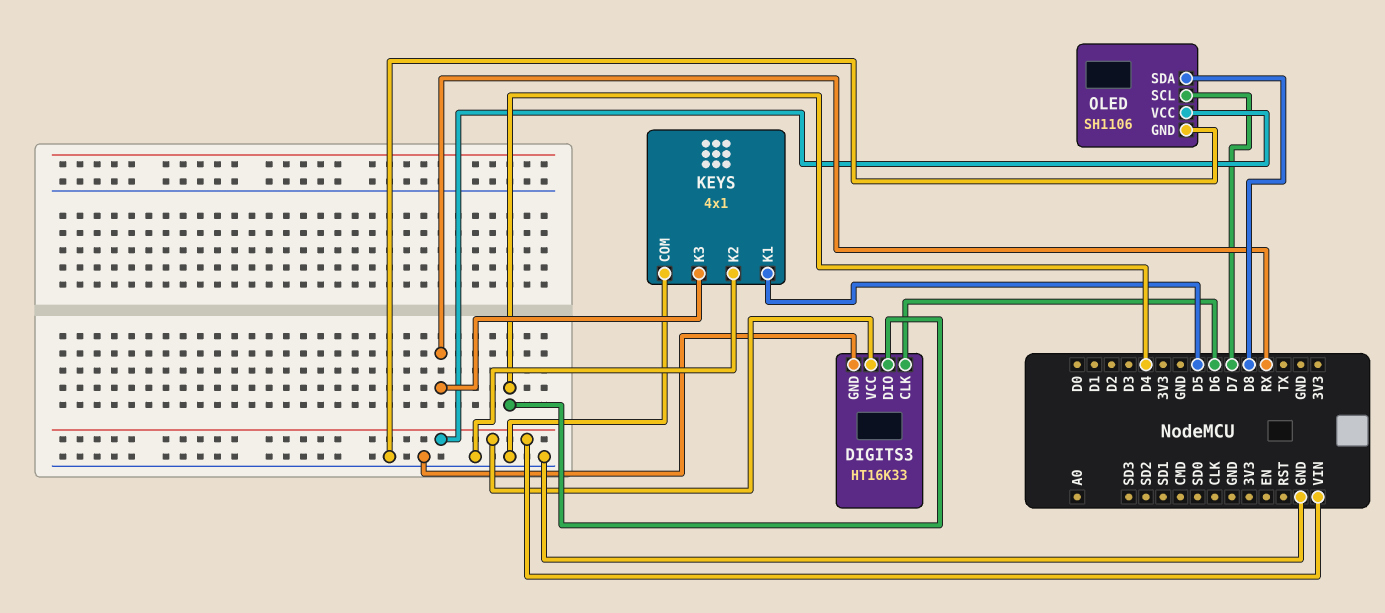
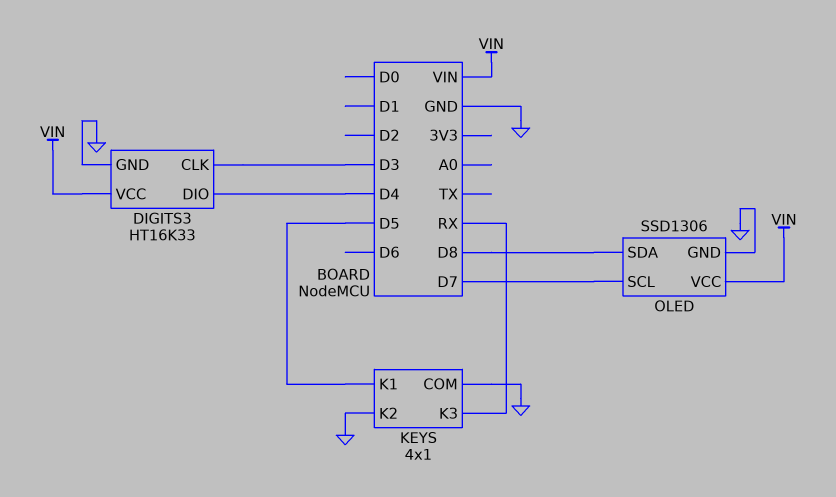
DIGITS3 pin CLK: D6 -> D3
OLED: SH1106 -> SSD1306

